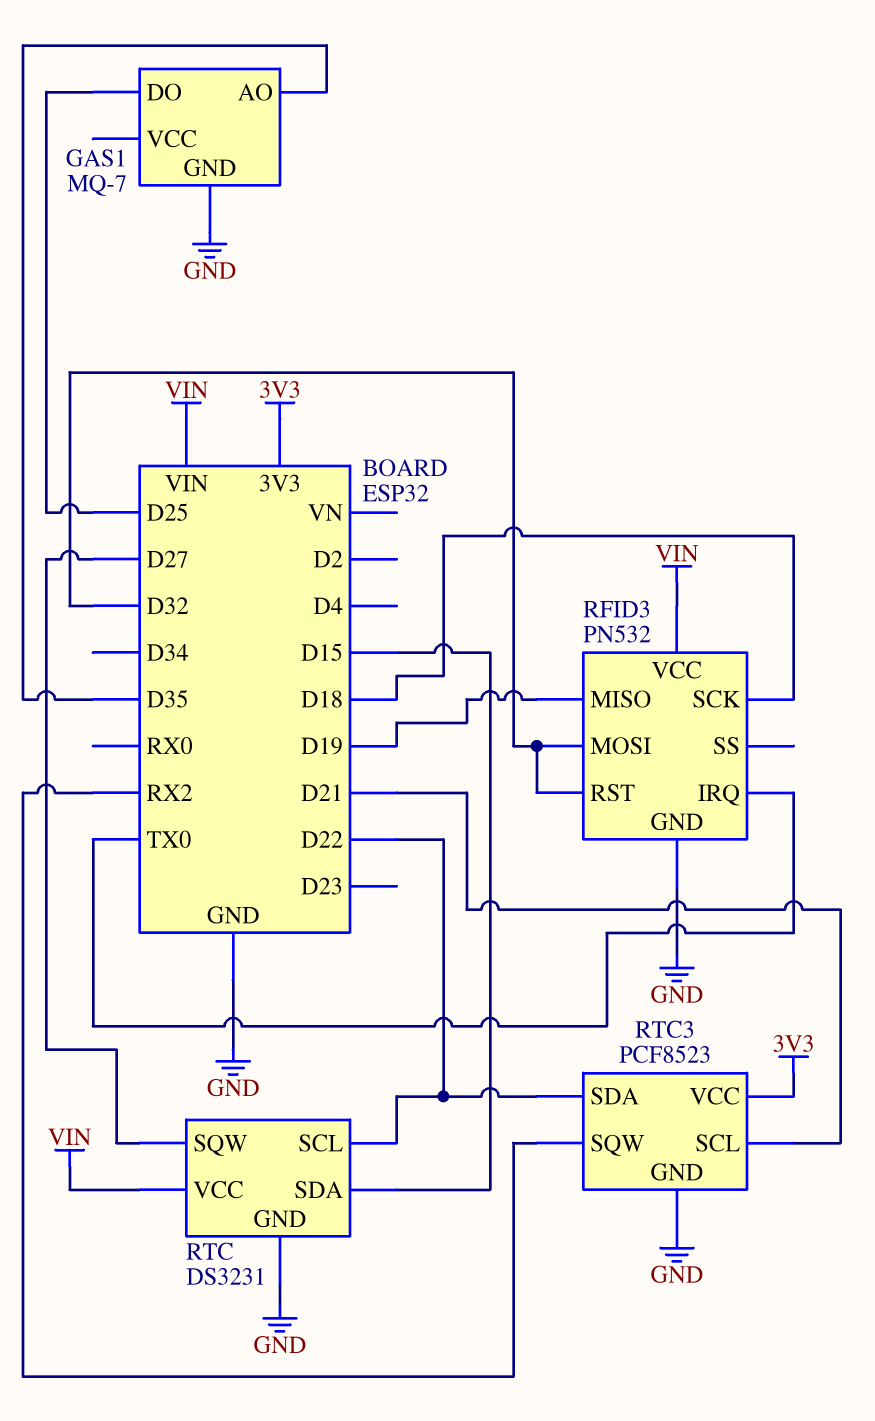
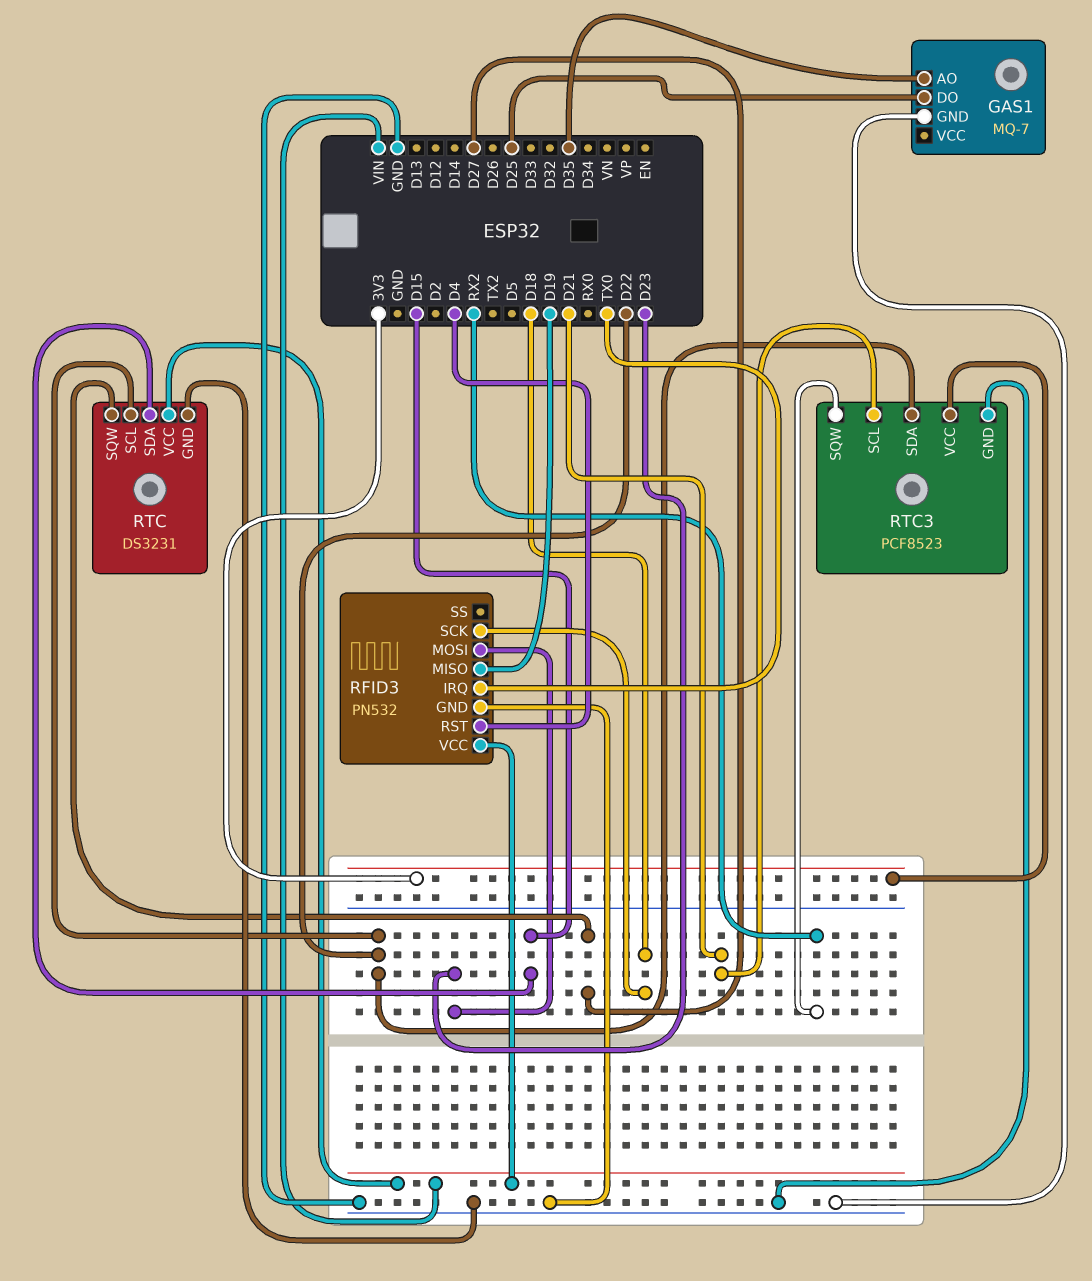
RFID3 pin MOSI: D32 -> D23
RFID3 pin RST: D32 -> D4

